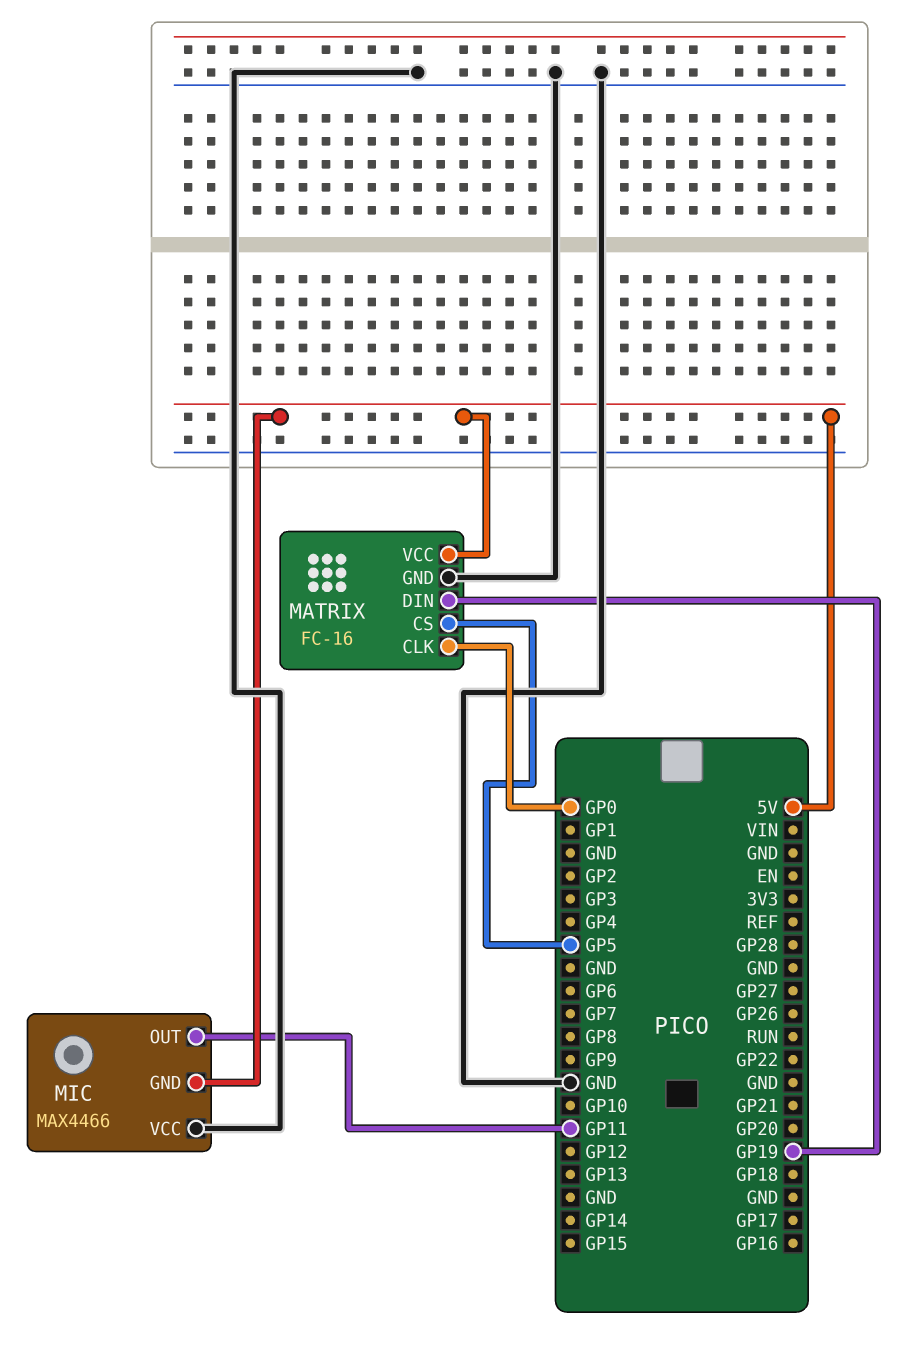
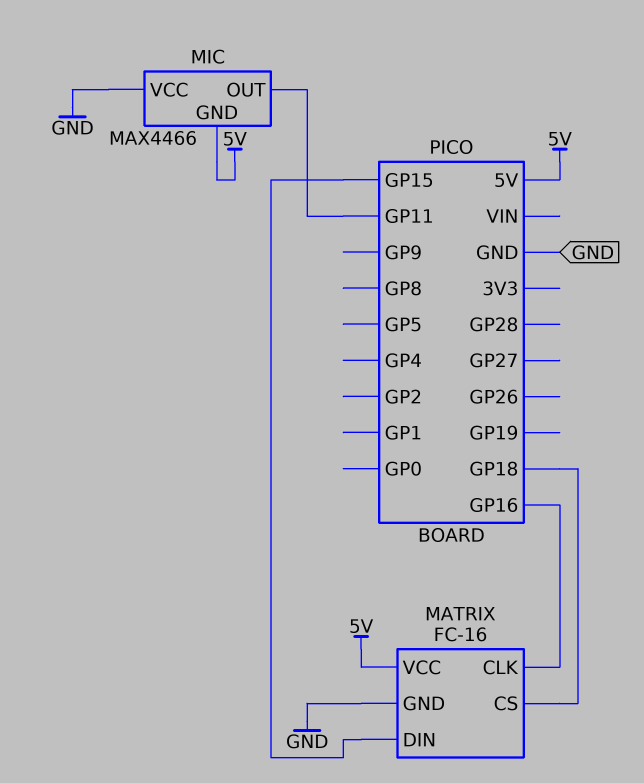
MATRIX pin CLK: GP0 -> GP16
MATRIX pin CS: GP5 -> GP18
MATRIX pin DIN: GP19 -> GP15

